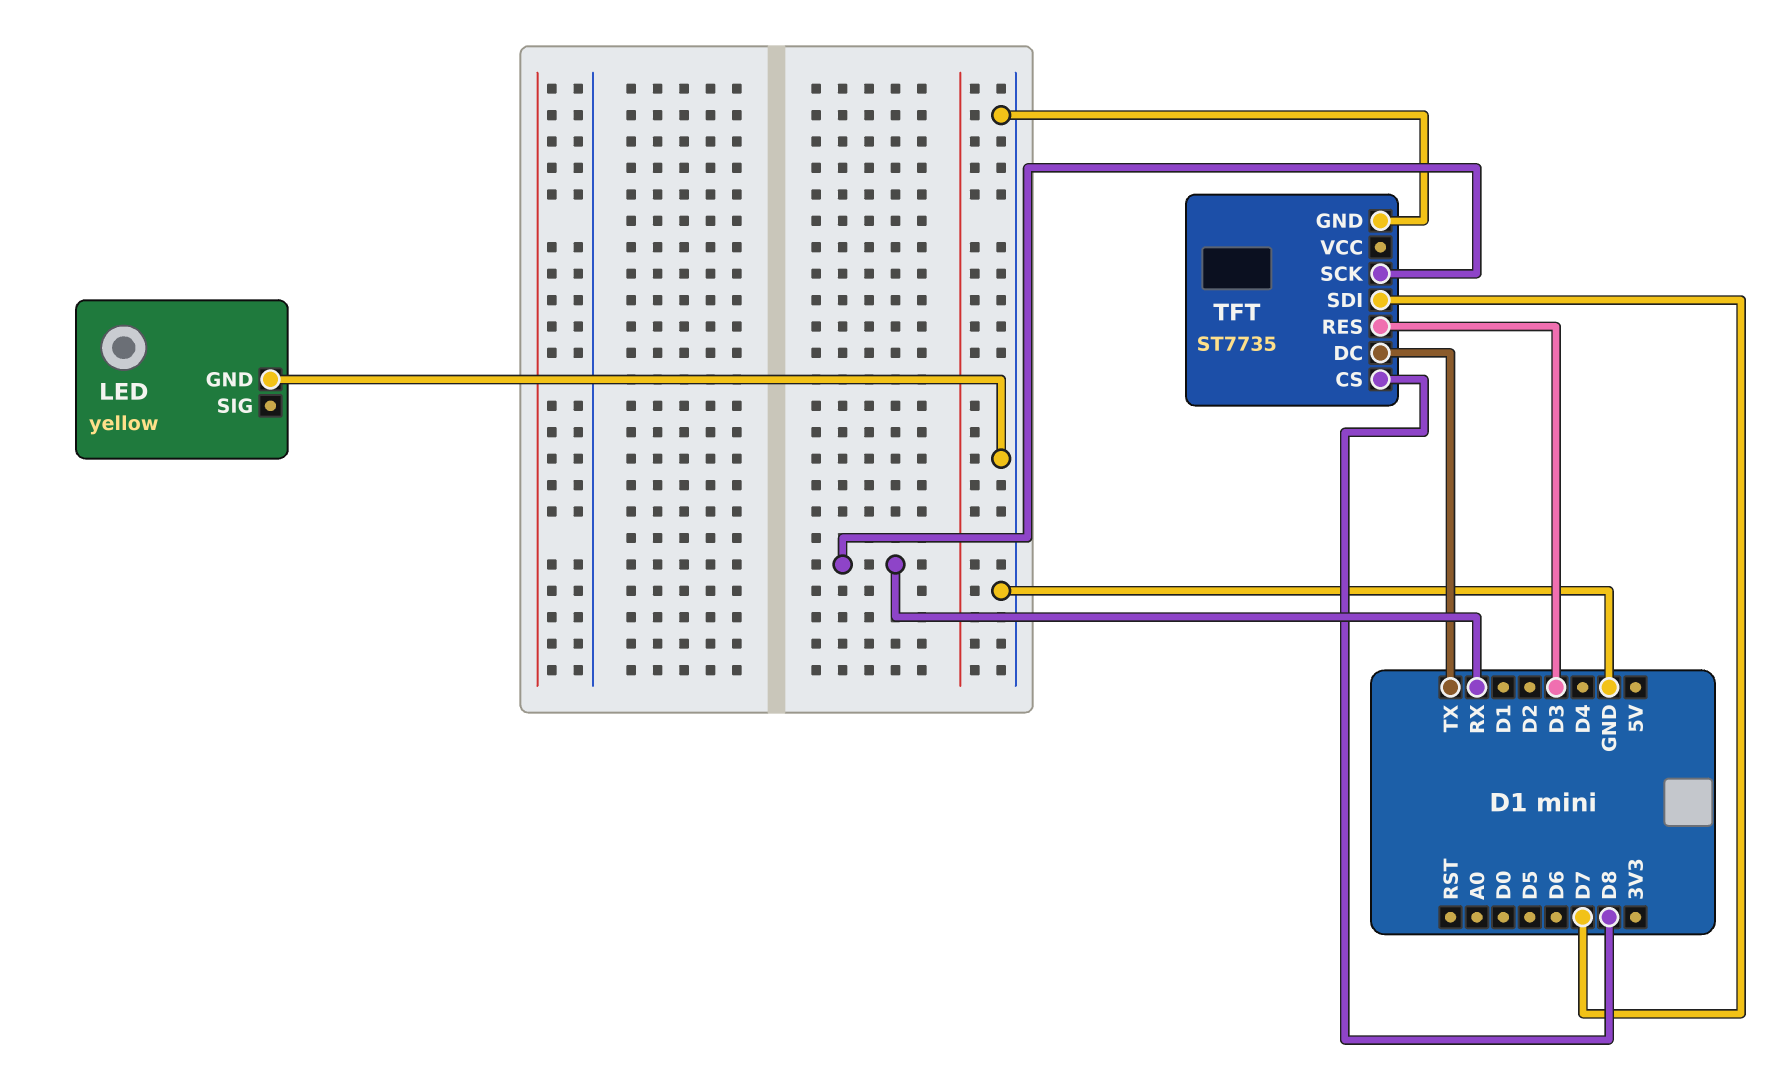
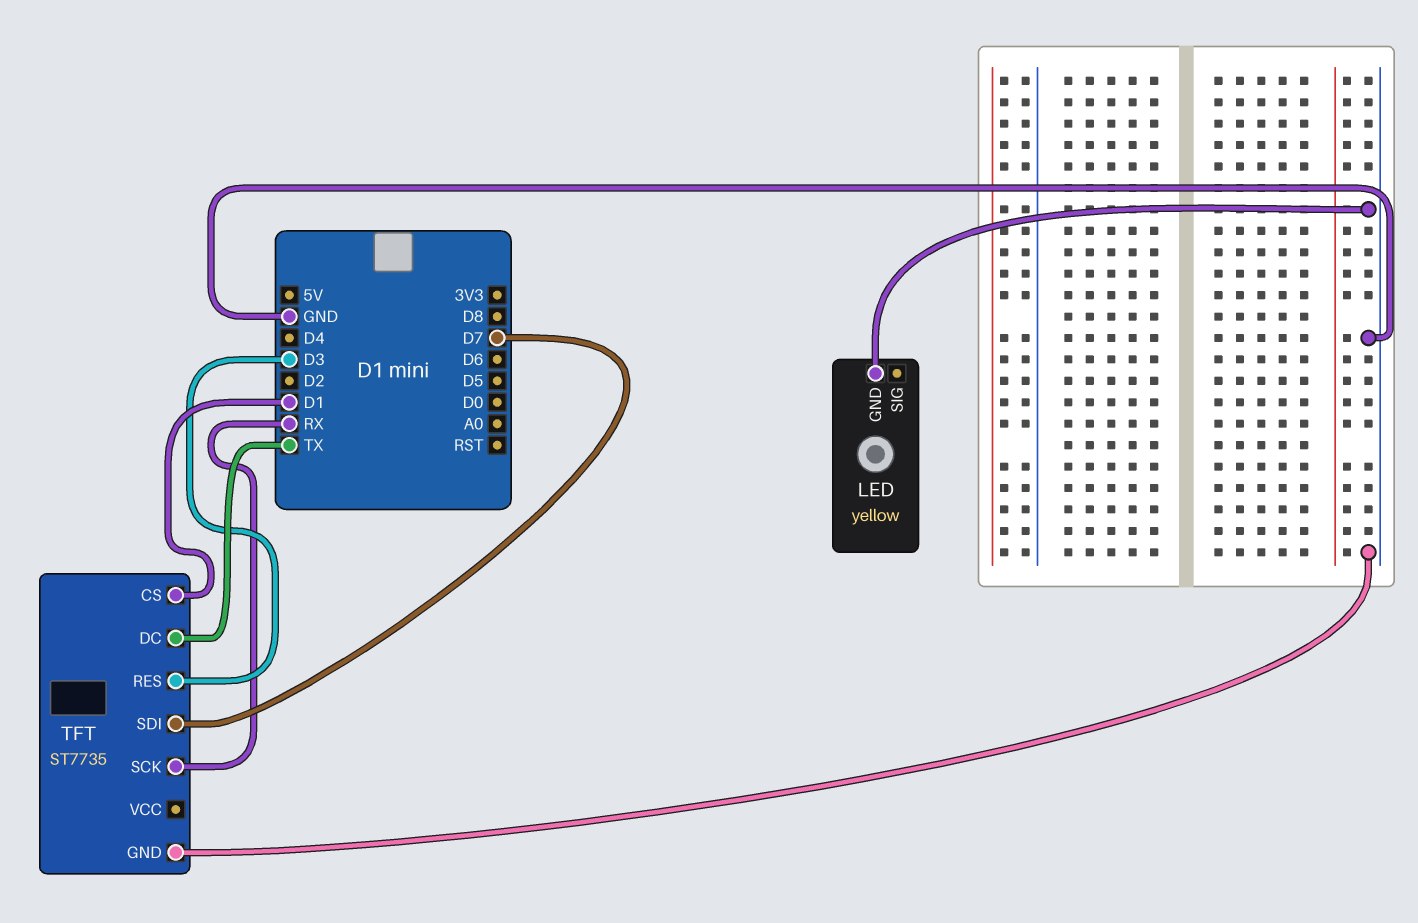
TFT pin CS: D8 -> D1

